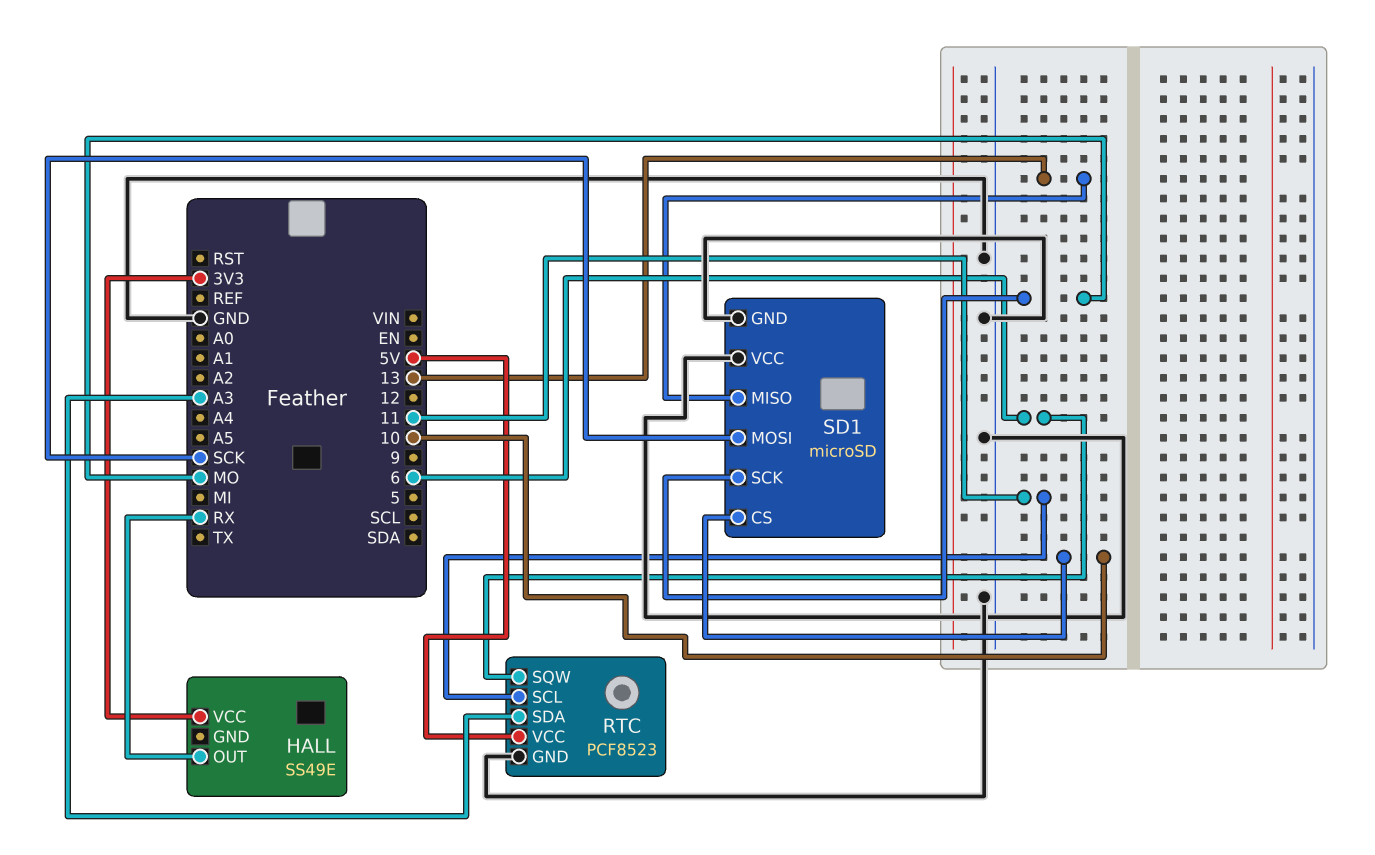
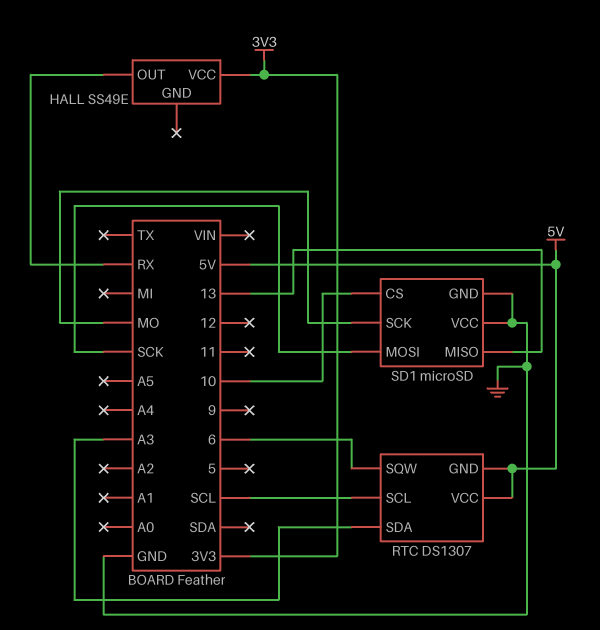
RTC: PCF8523 -> DS1307
RTC pin GND: GND -> 5V
RTC pin SCL: 11 -> SCL

